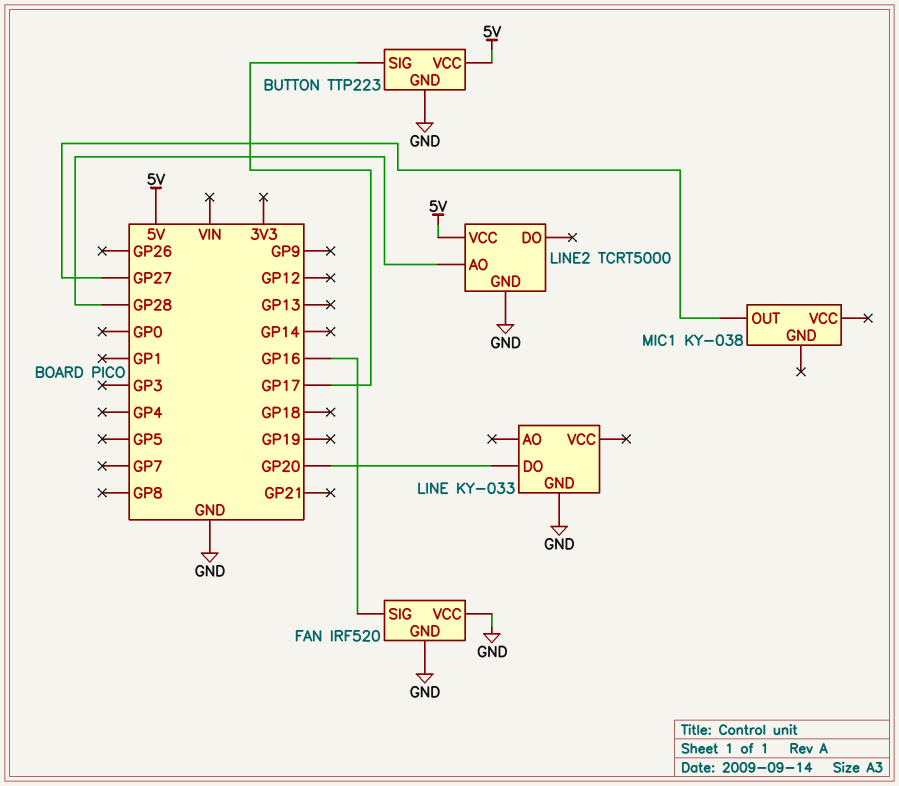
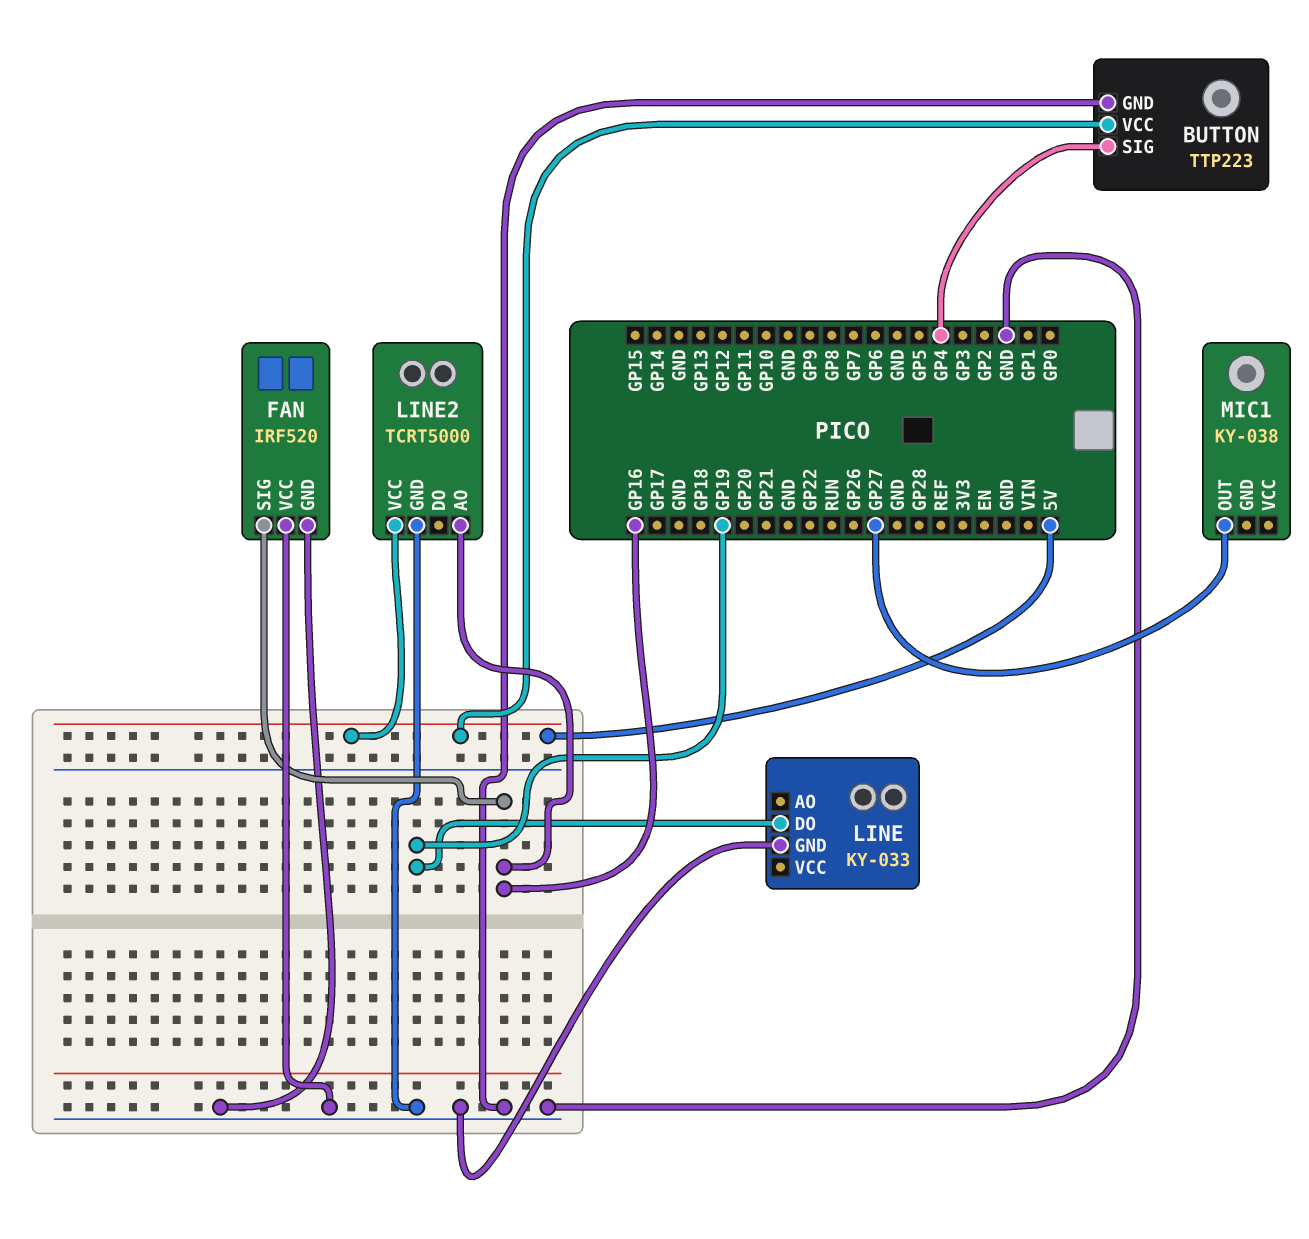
BUTTON pin SIG: GP17 -> GP4
LINE pin DO: GP20 -> GP19
LINE2 pin AO: GP28 -> GP16

